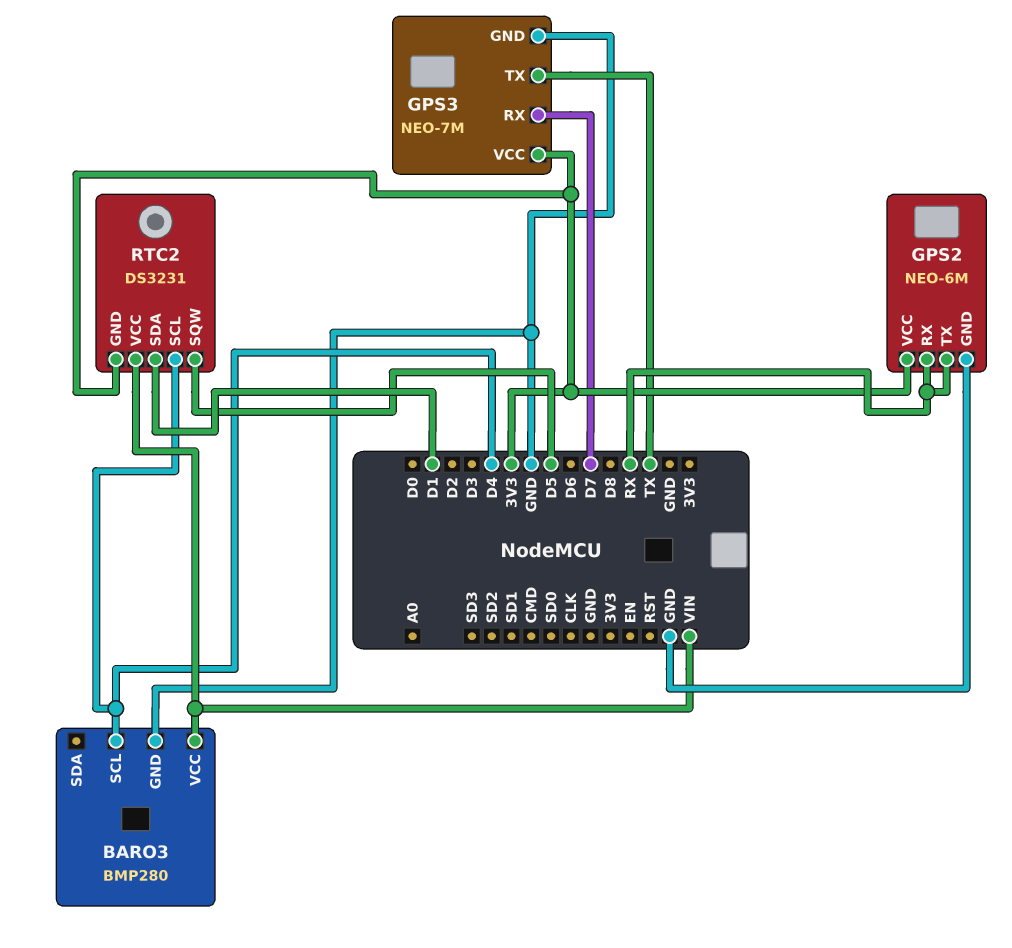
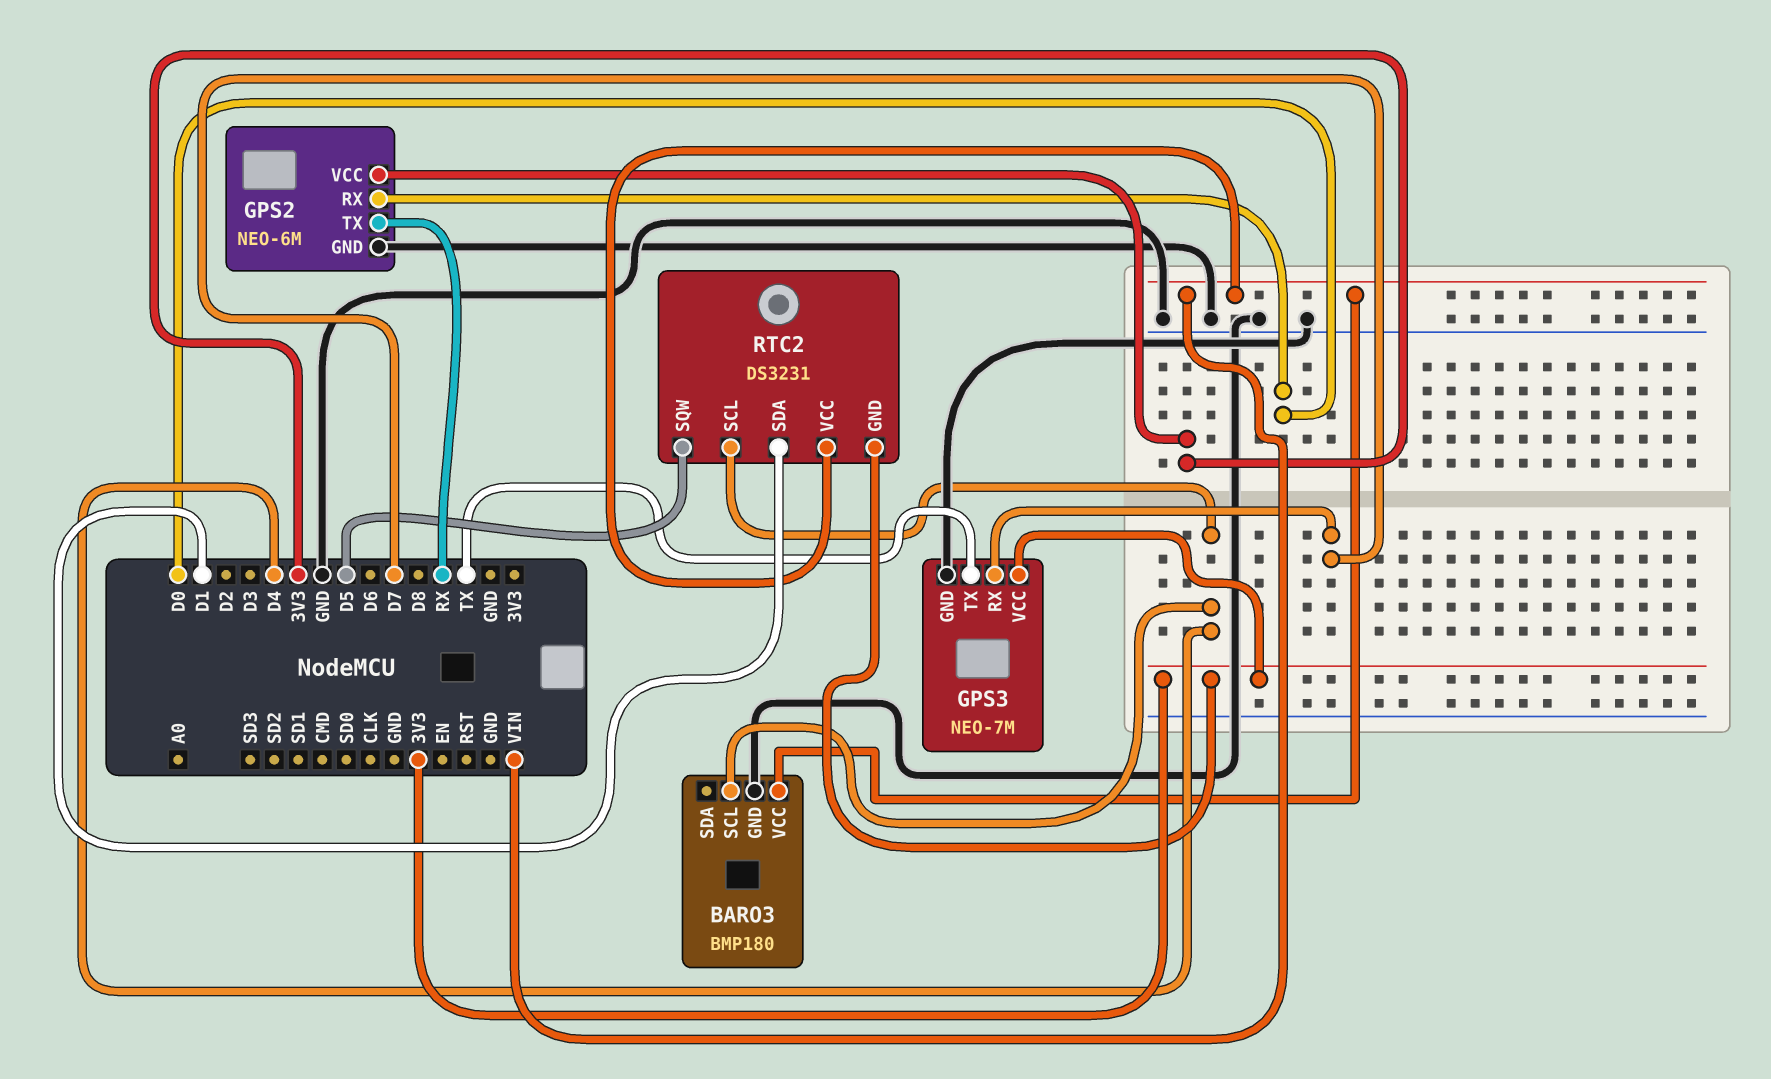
BARO3: BMP280 -> BMP180
GPS2 pin RX: RX -> D0

